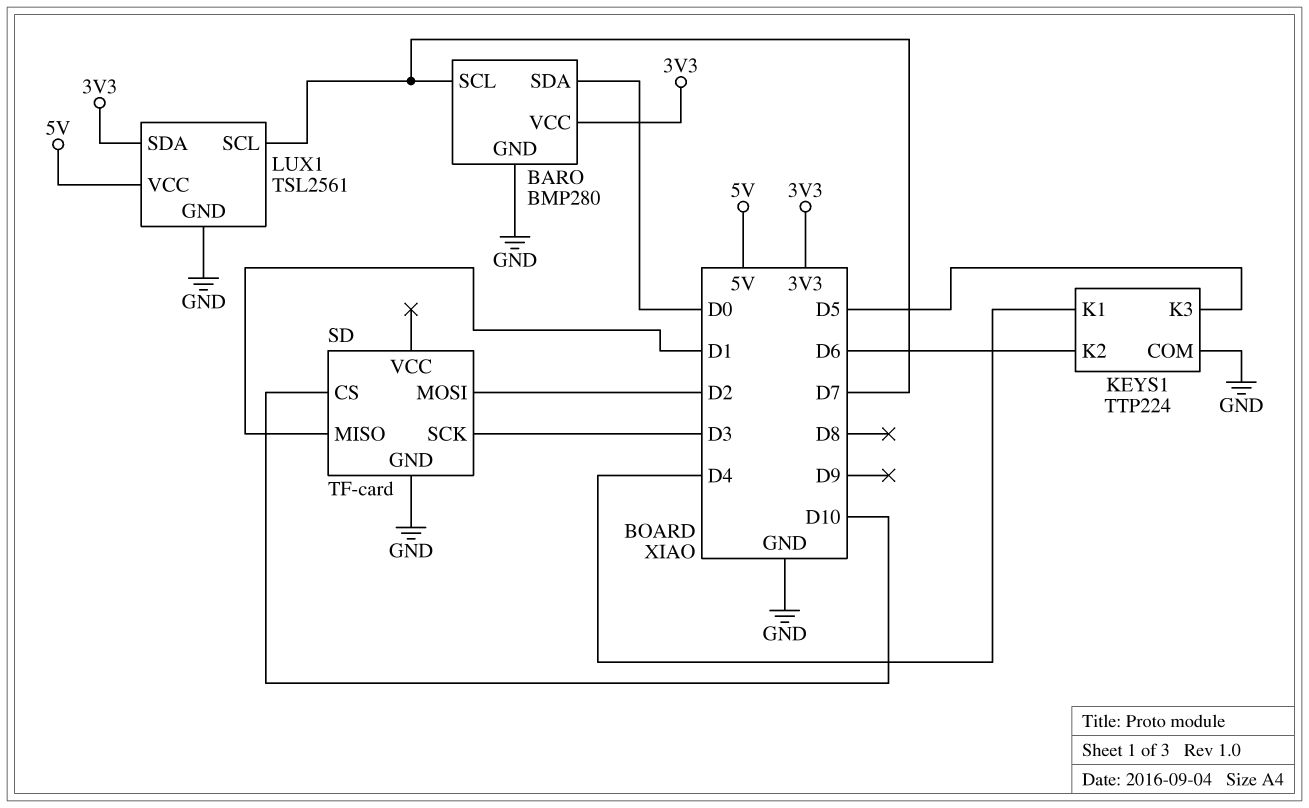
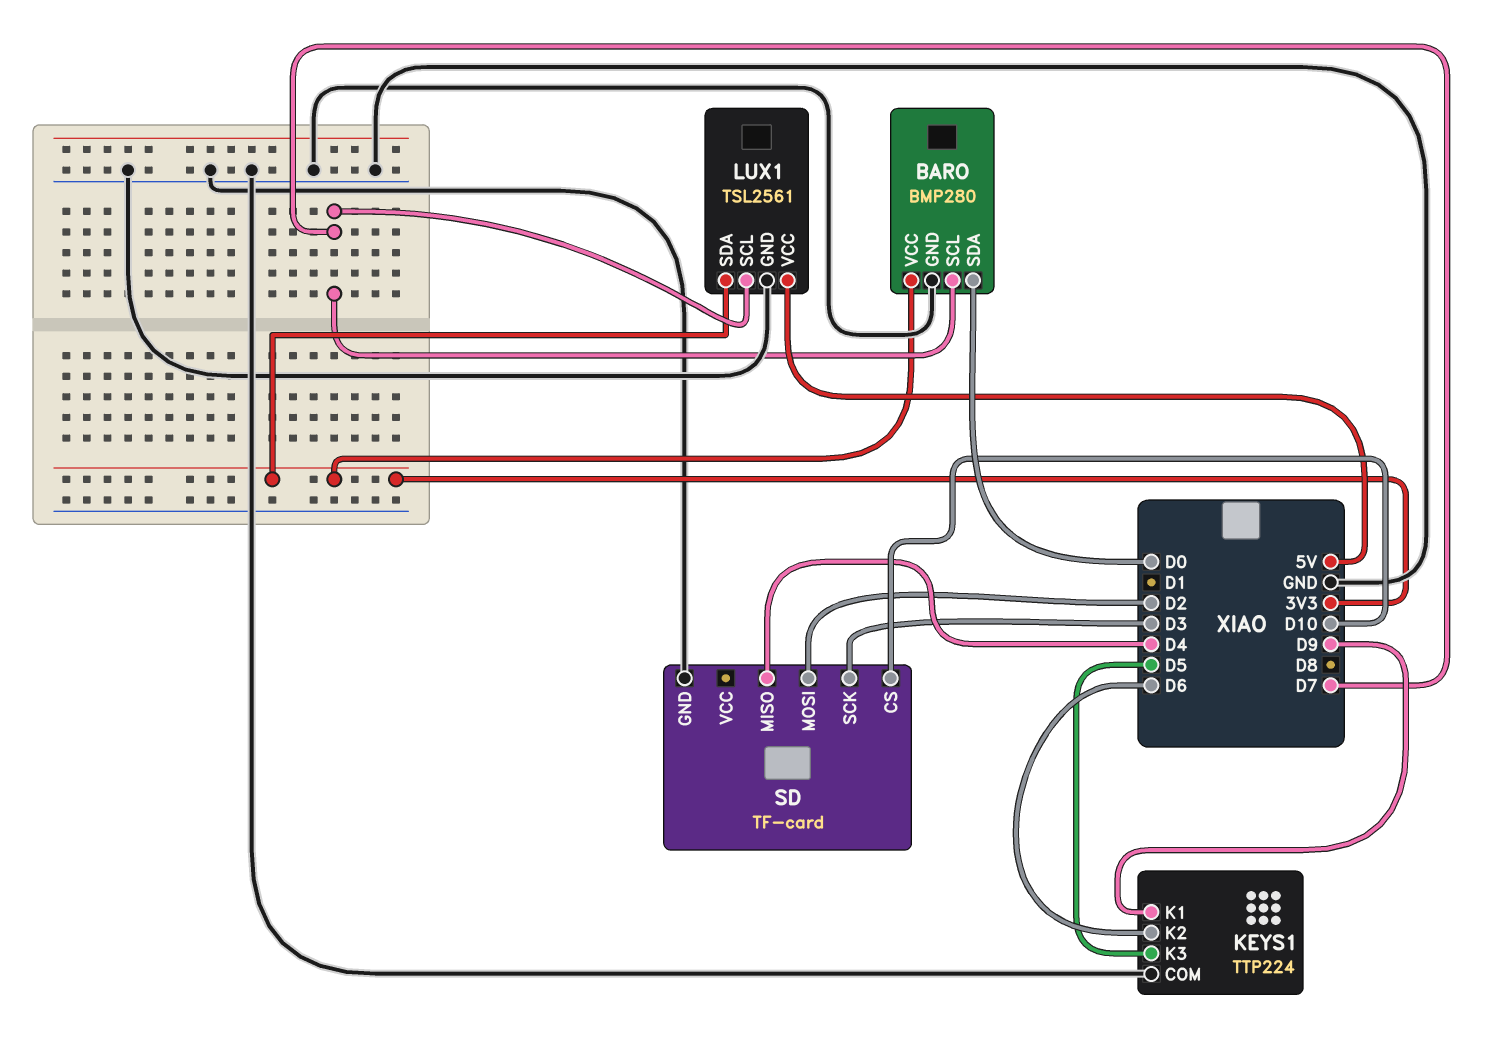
KEYS1 pin K1: D4 -> D9
SD pin MISO: D1 -> D4

